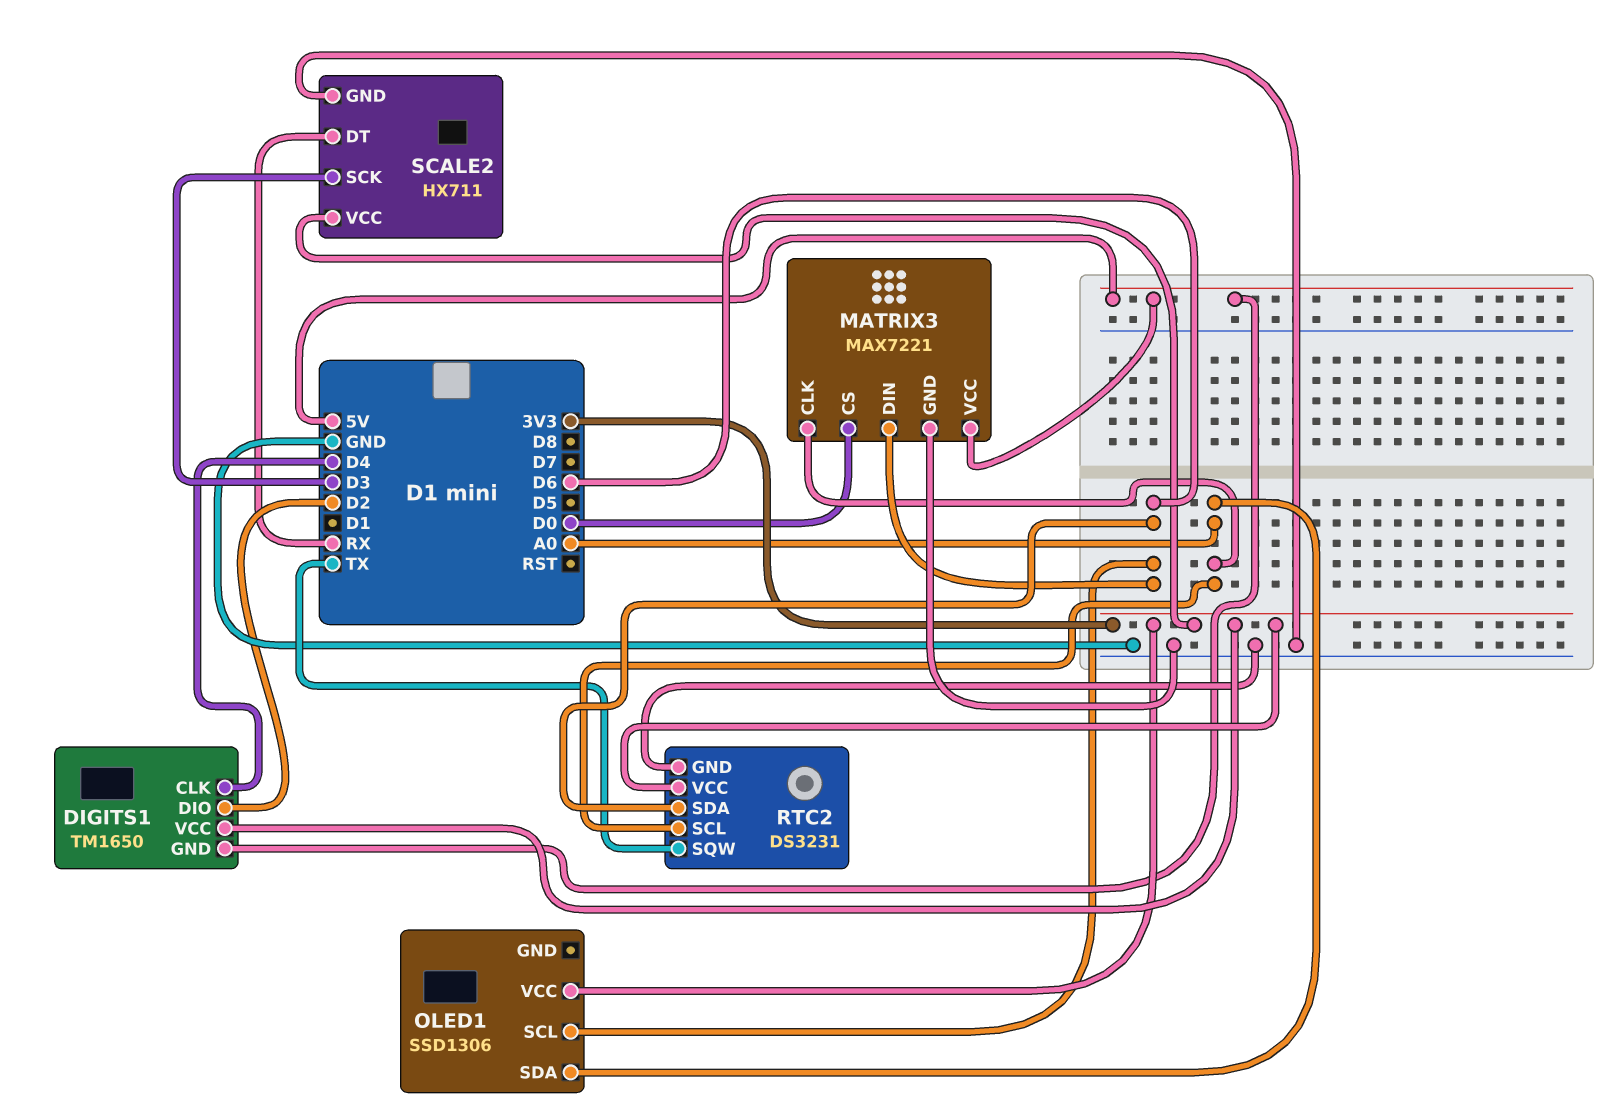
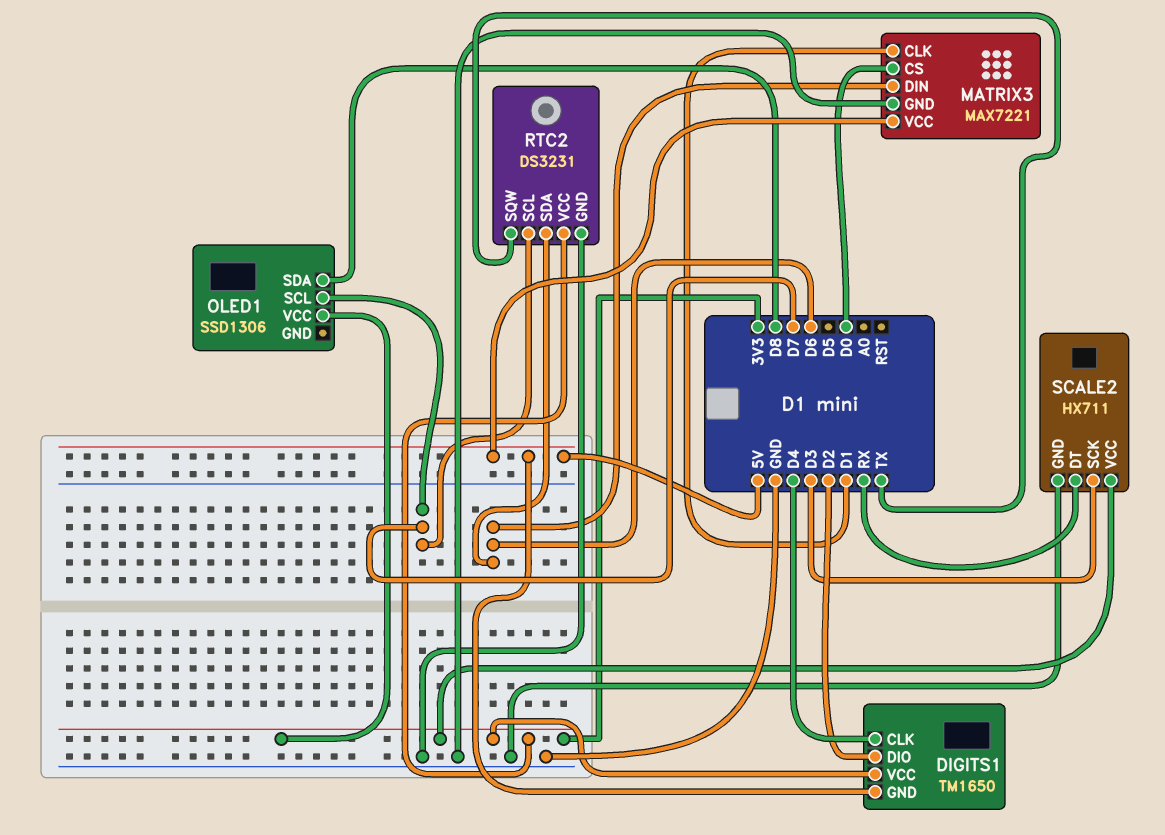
MATRIX3 pin CLK: A0 -> D1
OLED1 pin SCL: D6 -> D7
OLED1 pin SDA: A0 -> D8
RTC2 pin SCL: A0 -> D7

